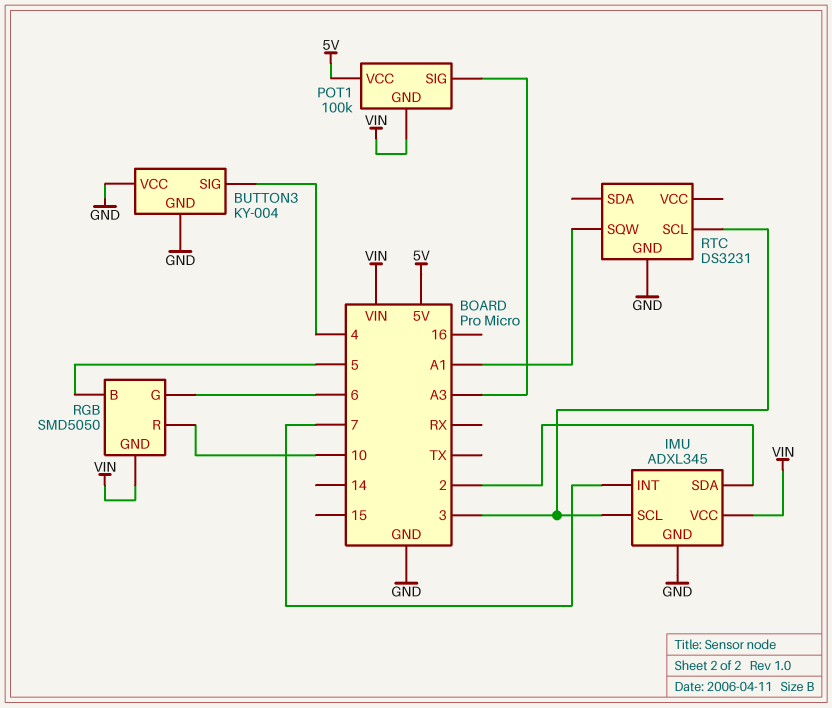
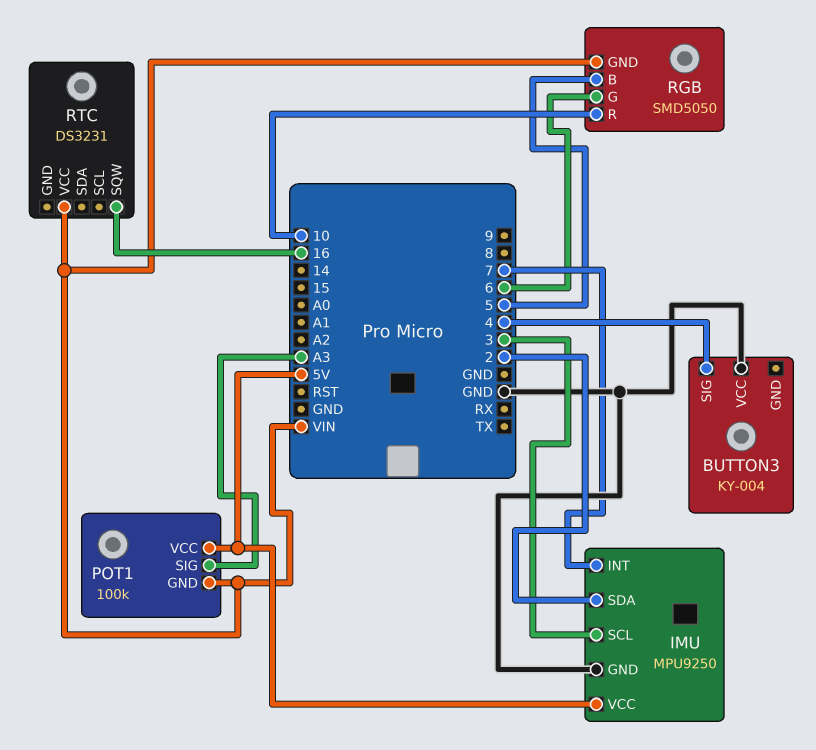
BUTTON3 pin GND: GND -> none
IMU: ADXL345 -> MPU9250
IMU pin VCC: VIN -> 5V
RTC pin GND: GND -> none
RTC pin SCL: 3 -> none
RTC pin SQW: A1 -> 16
RTC pin VCC: none -> VIN

